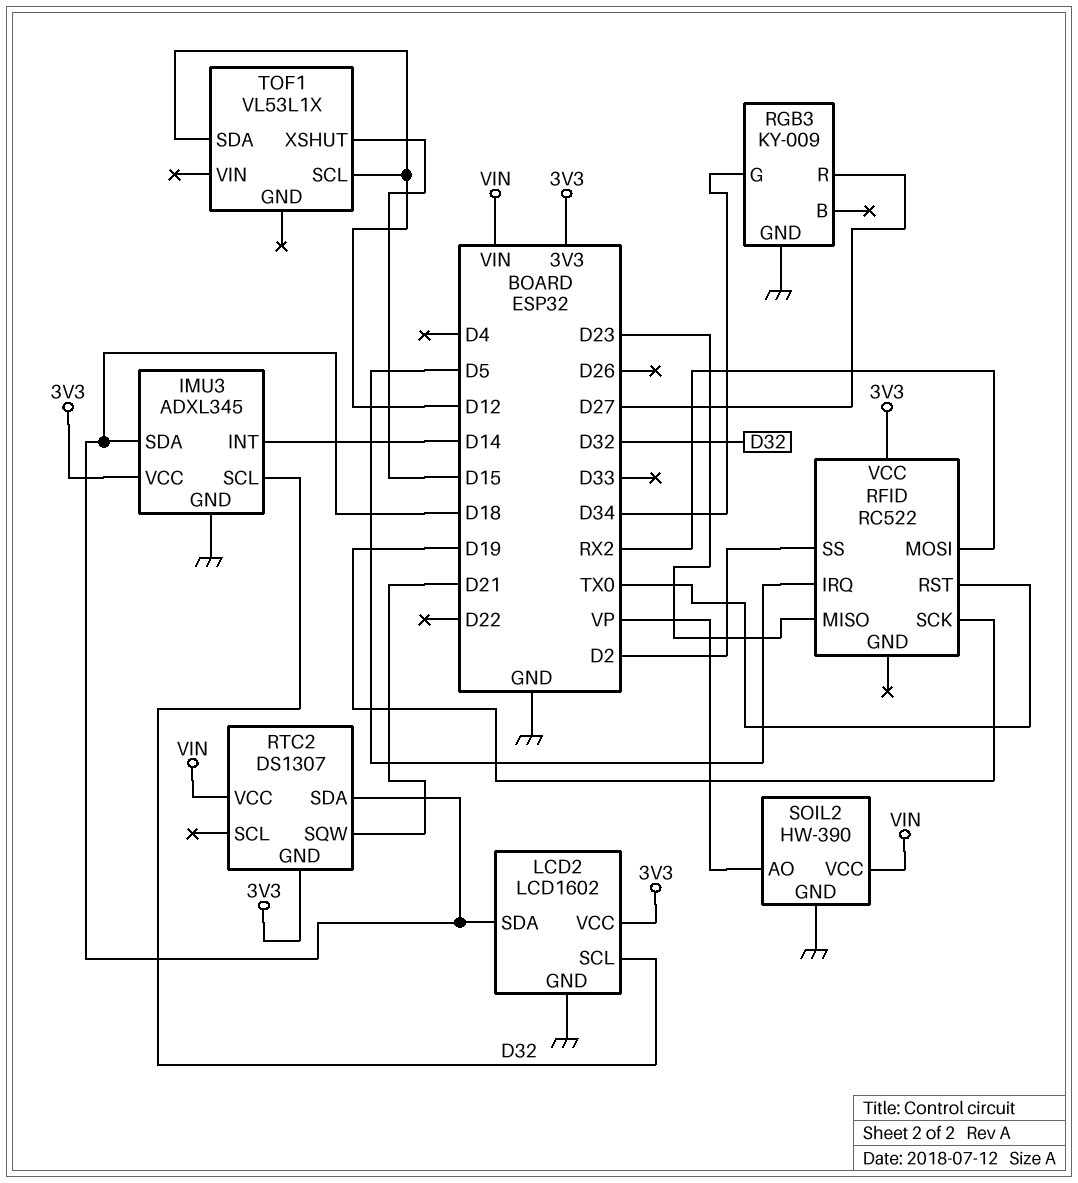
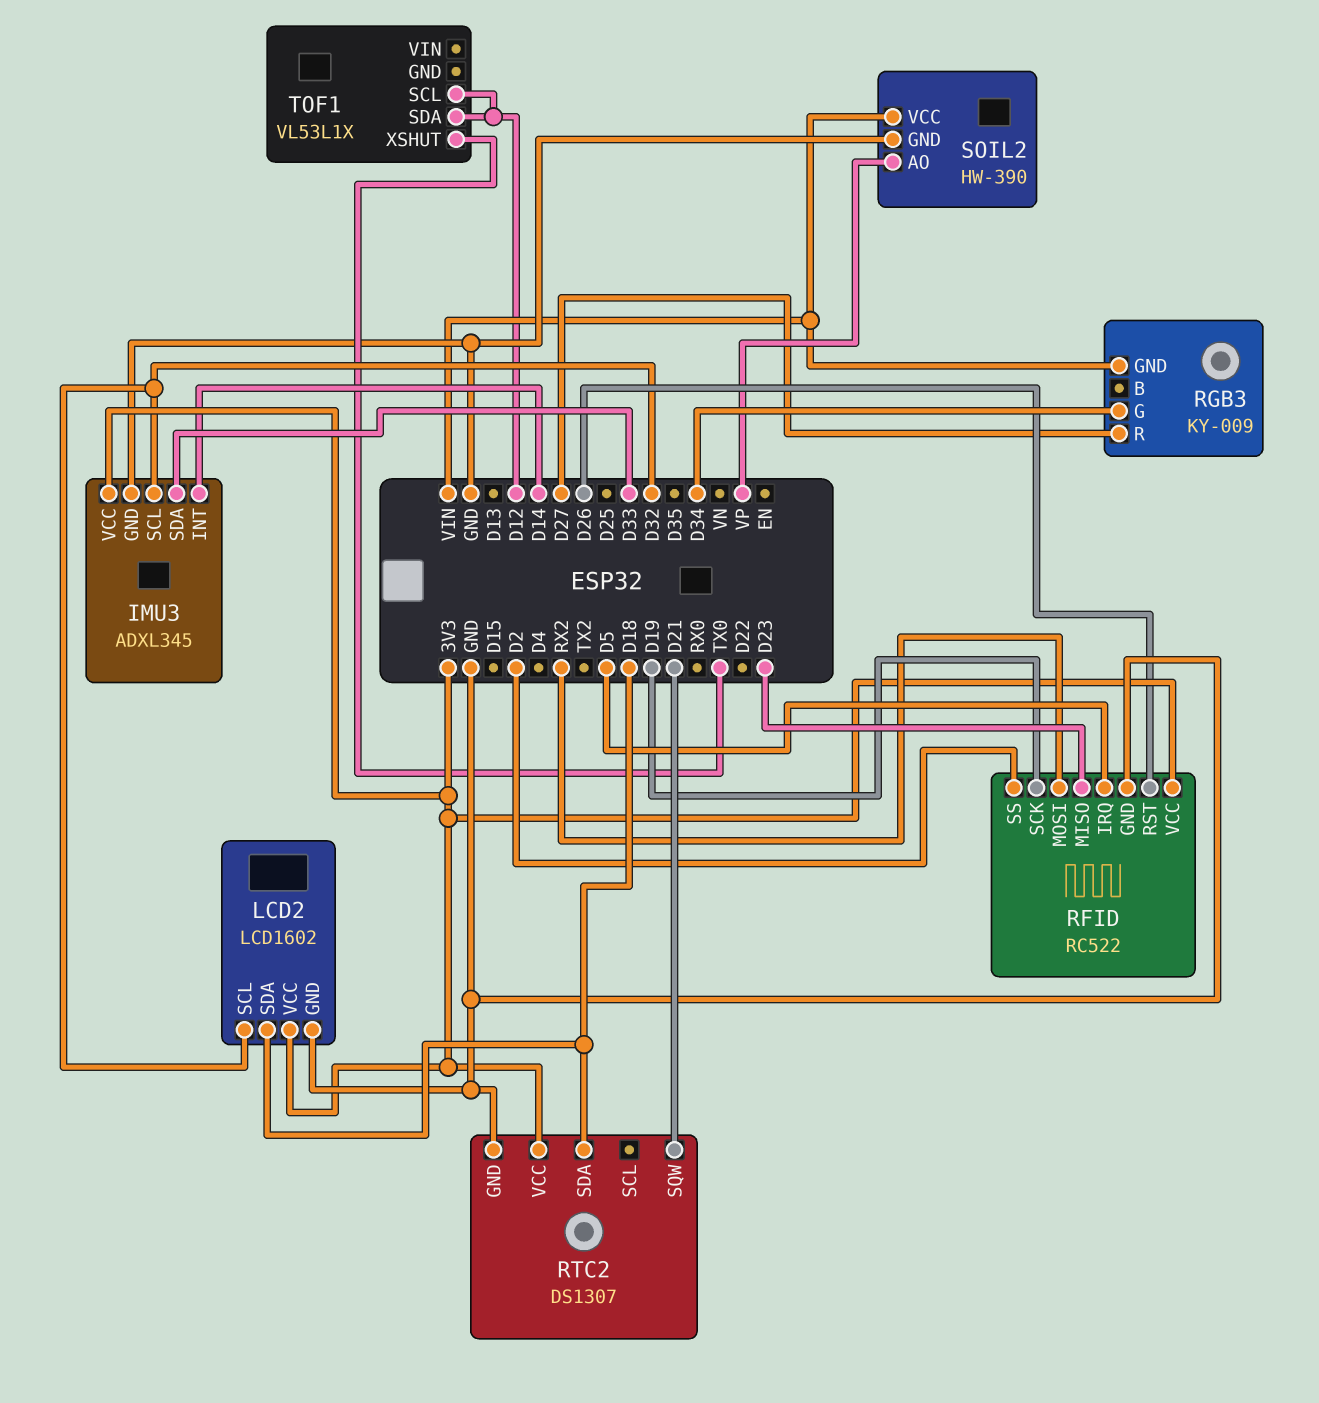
IMU3 pin SDA: D18 -> D33
RFID pin GND: none -> GND
RFID pin RST: TX0 -> D26
RGB3 pin GND: GND -> VIN
RTC2 pin GND: 3V3 -> GND
RTC2 pin VCC: VIN -> 3V3
TOF1 pin XSHUT: D15 -> TX0

